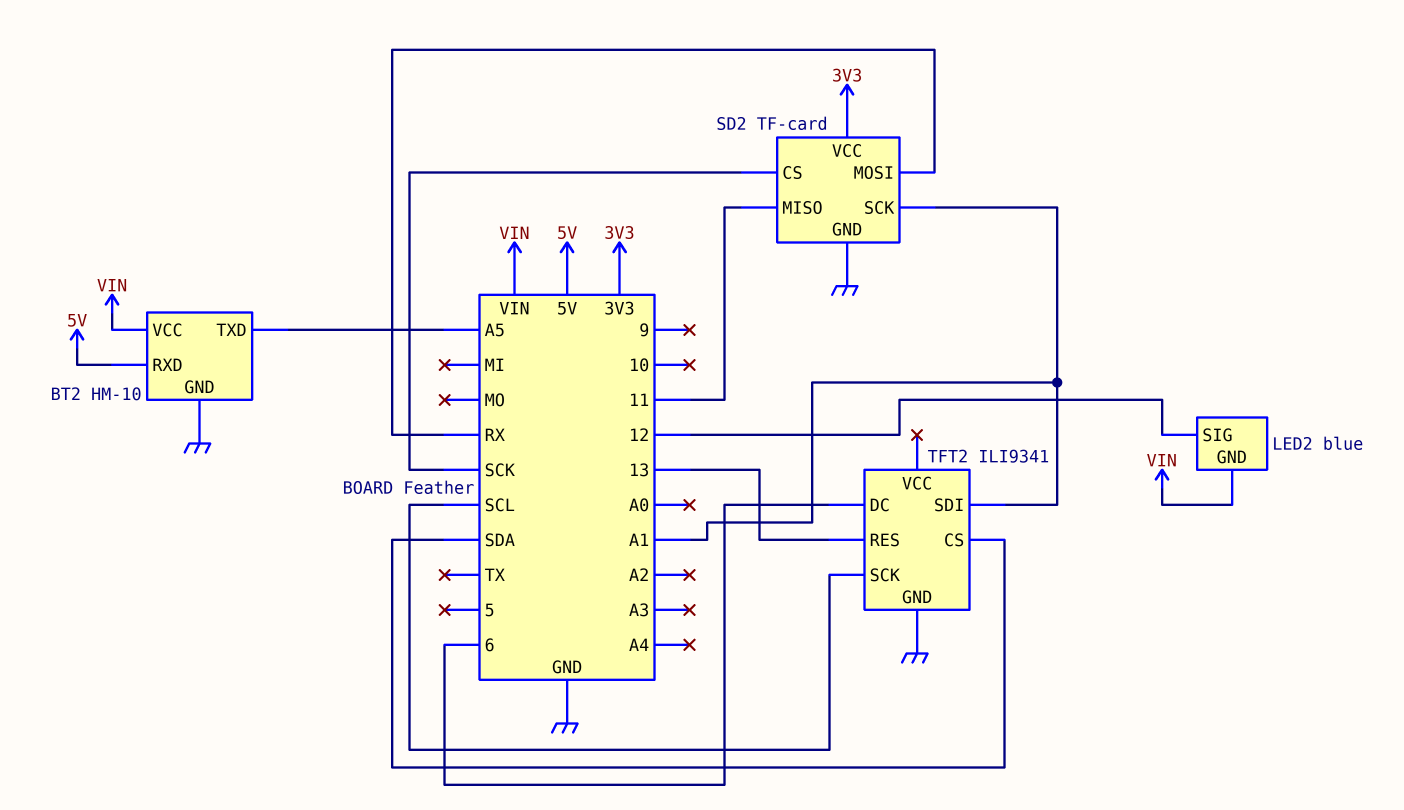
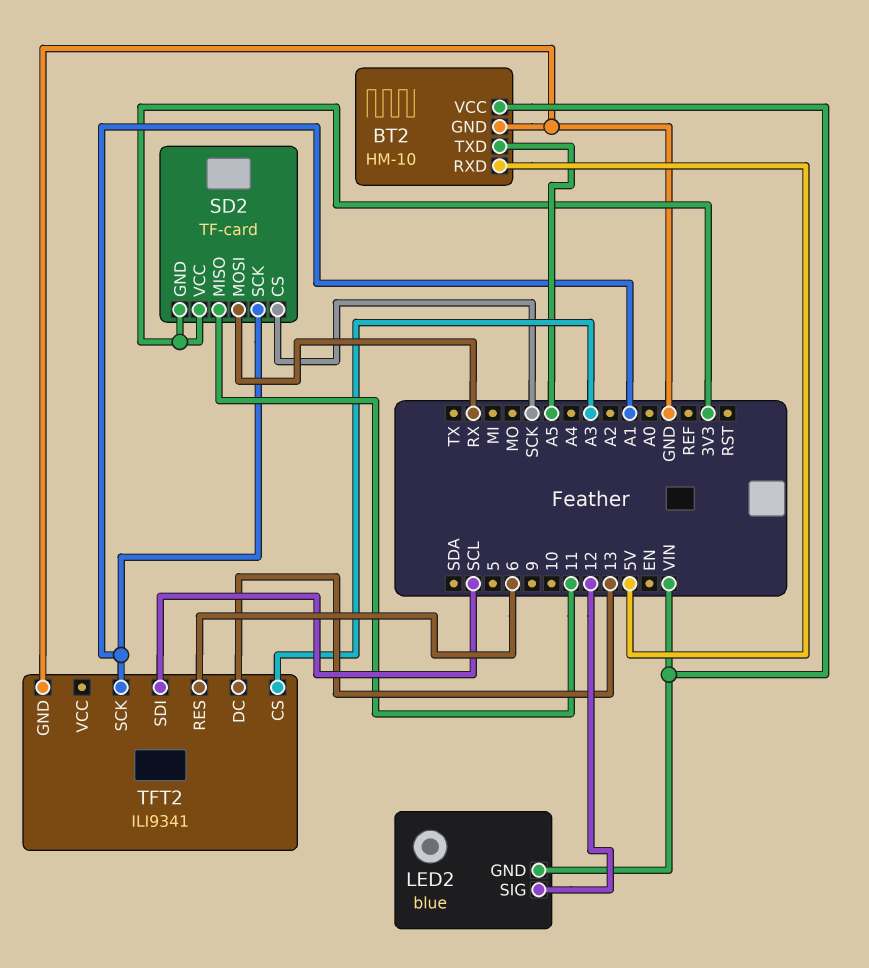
SD2 pin GND: GND -> 3V3
TFT2 pin CS: SDA -> A3
TFT2 pin DC: 6 -> 13
TFT2 pin RES: 13 -> 6
TFT2 pin SCK: SCL -> A1
TFT2 pin SDI: A1 -> SCL

